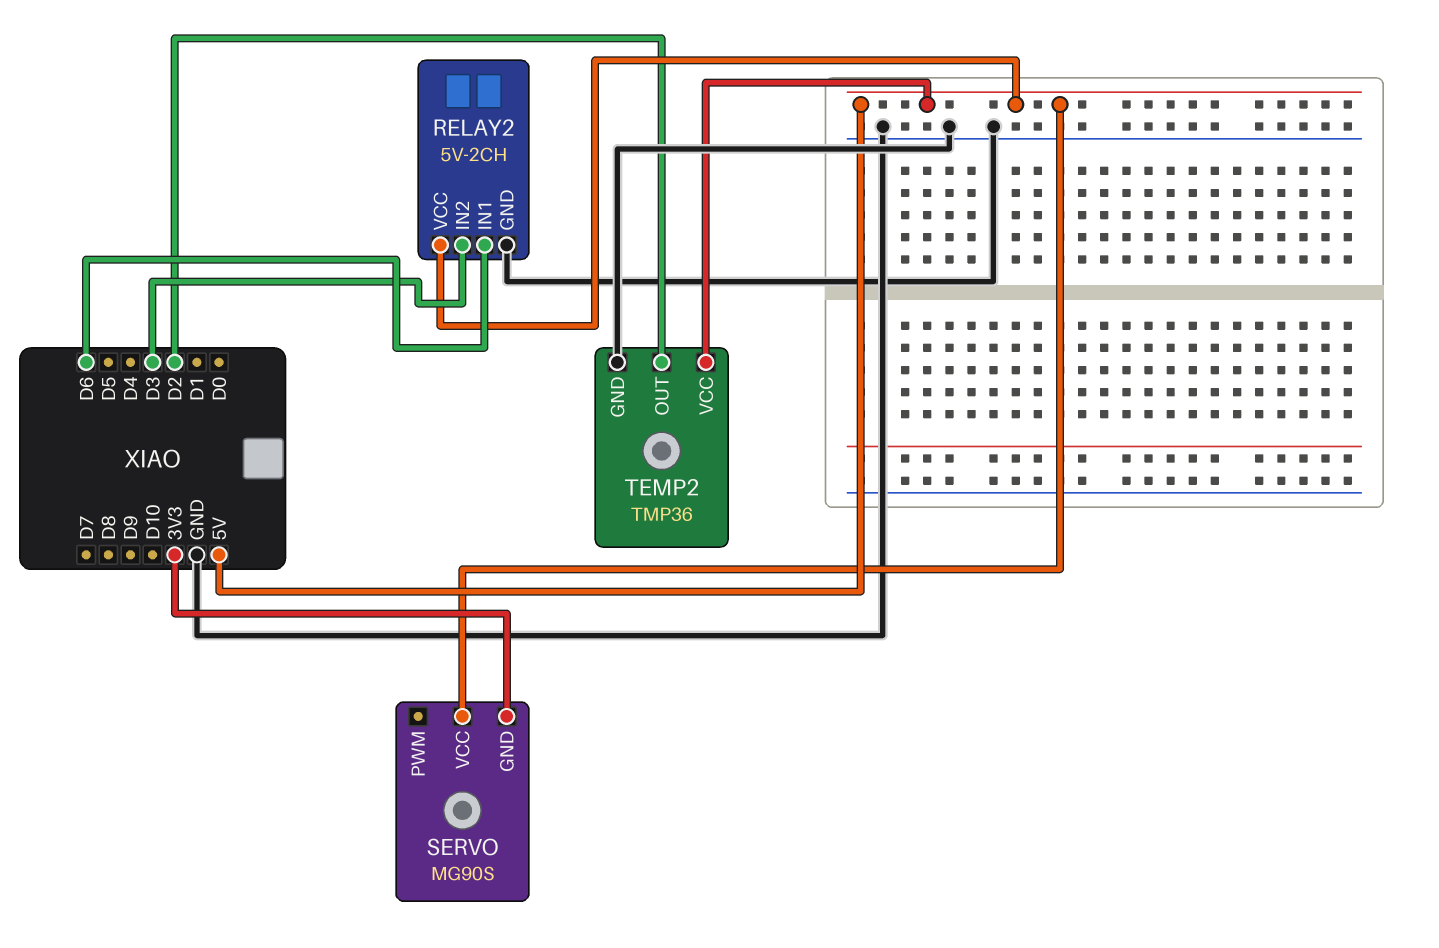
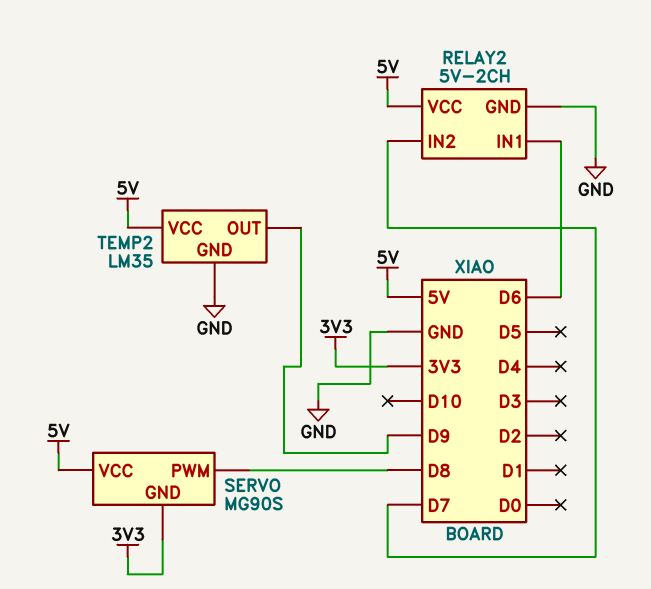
RELAY2 pin IN2: D3 -> D7
SERVO pin PWM: none -> D8
TEMP2: TMP36 -> LM35
TEMP2 pin OUT: D2 -> D9

